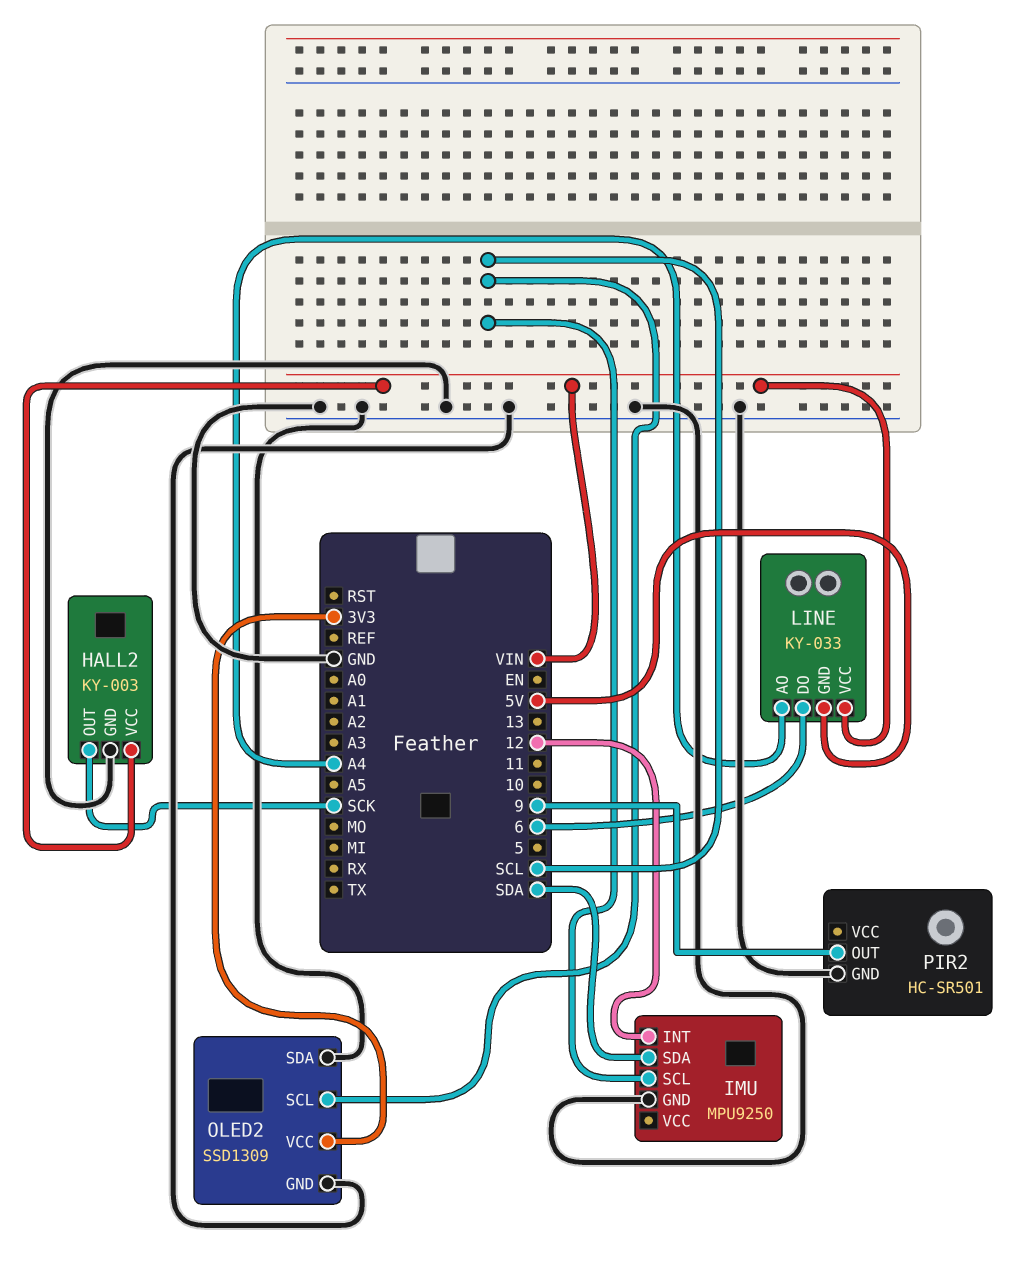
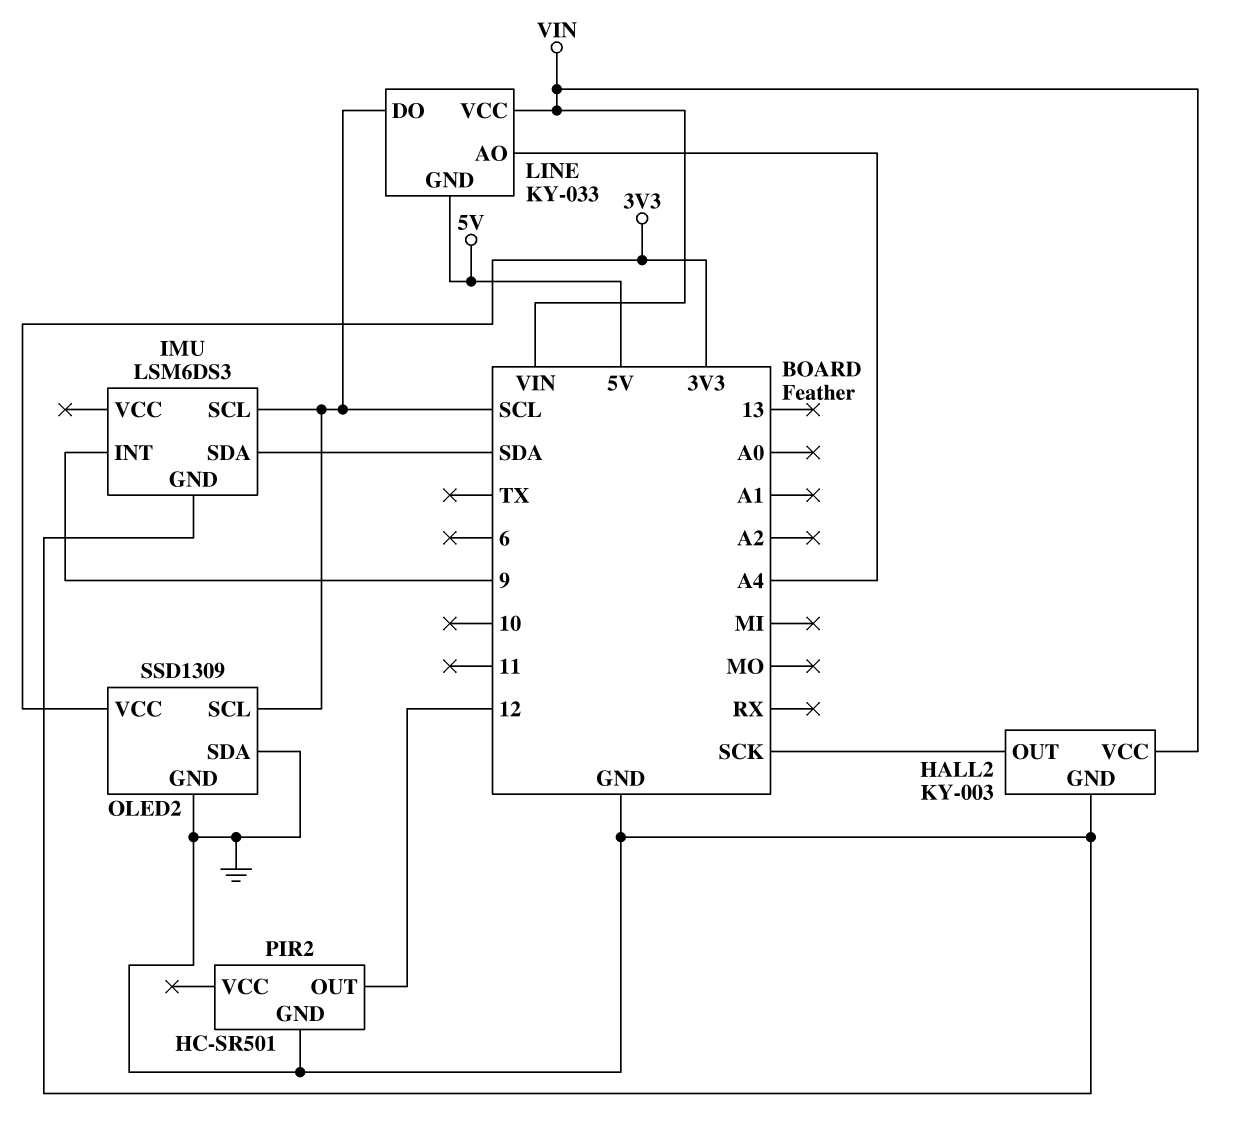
IMU: MPU9250 -> LSM6DS3
IMU pin INT: 12 -> 9
LINE pin DO: 6 -> SCL
PIR2 pin OUT: 9 -> 12

